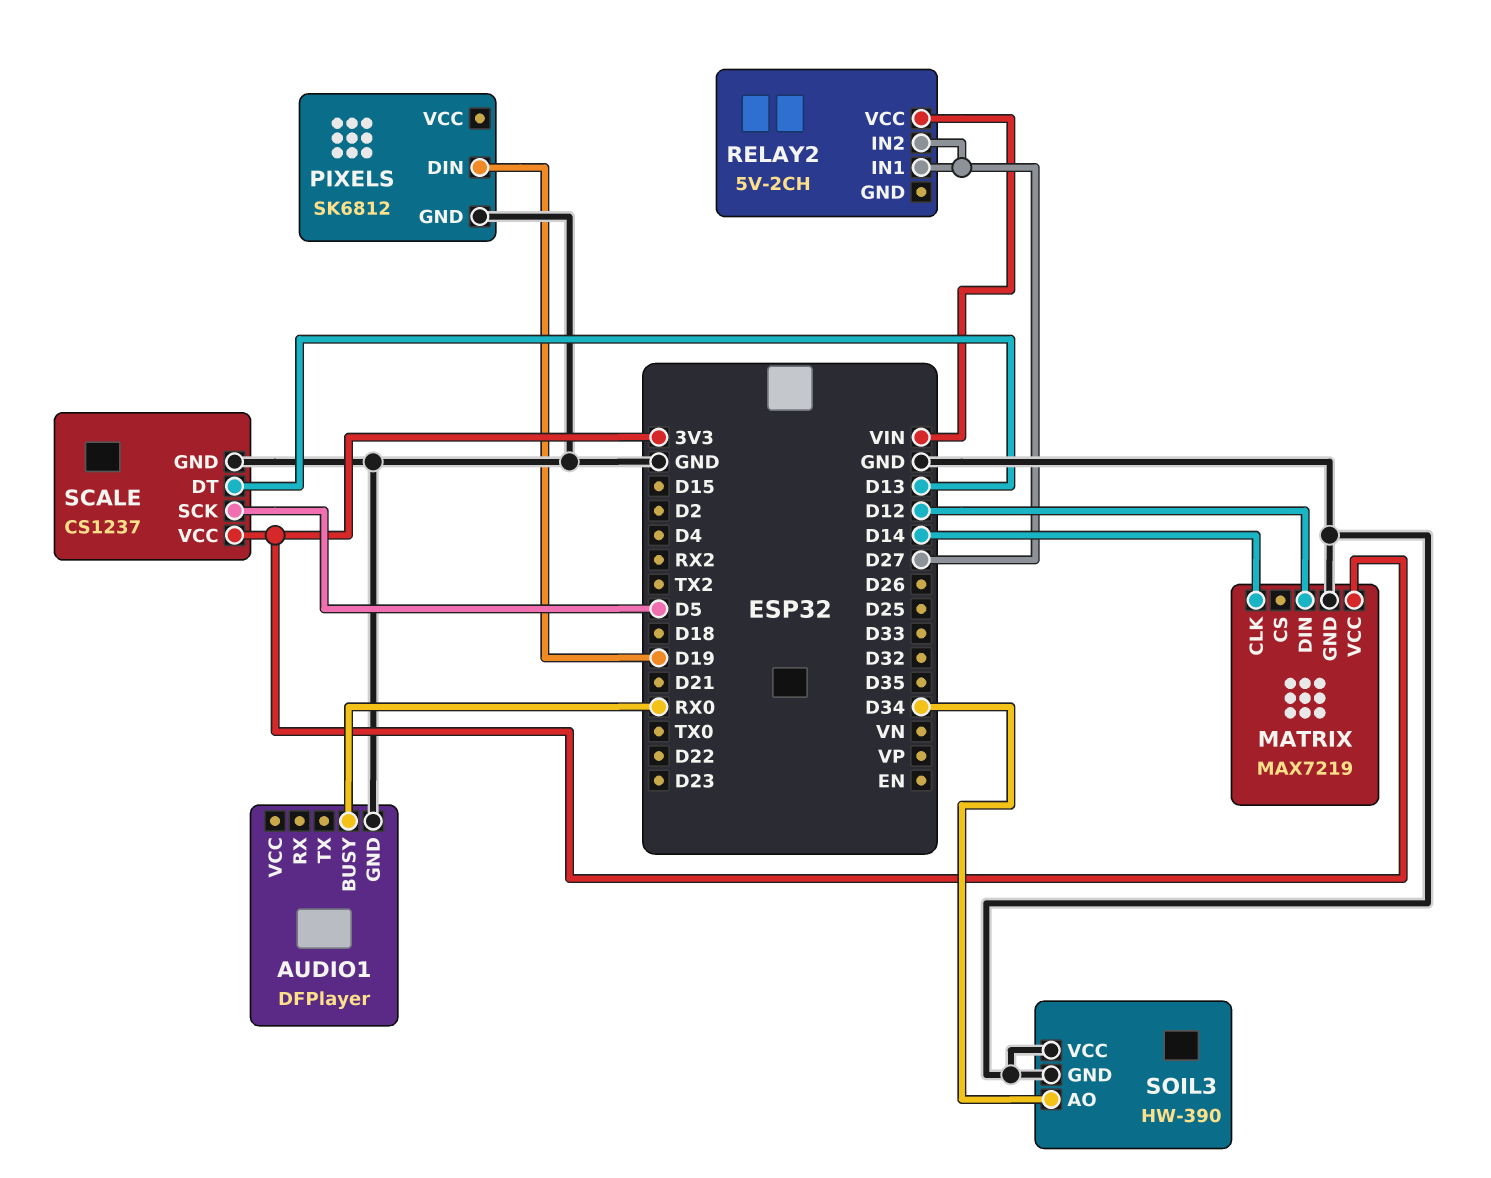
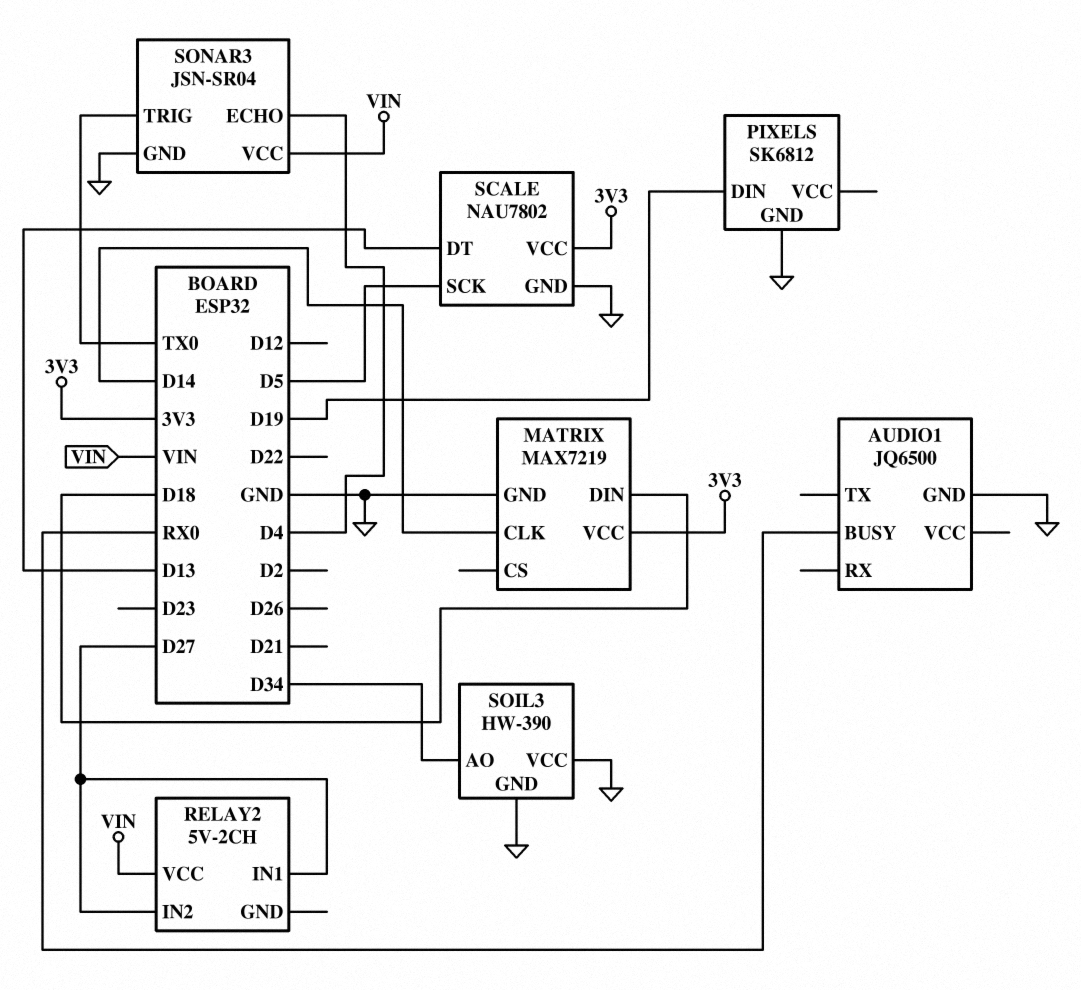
AUDIO1: DFPlayer -> JQ6500
MATRIX pin DIN: D12 -> D18
SCALE: CS1237 -> NAU7802
SONAR3: none -> JSN-SR04
SONAR3 pin ECHO: none -> D4
SONAR3 pin GND: none -> GND
SONAR3 pin TRIG: none -> TX0
SONAR3 pin VCC: none -> VIN

